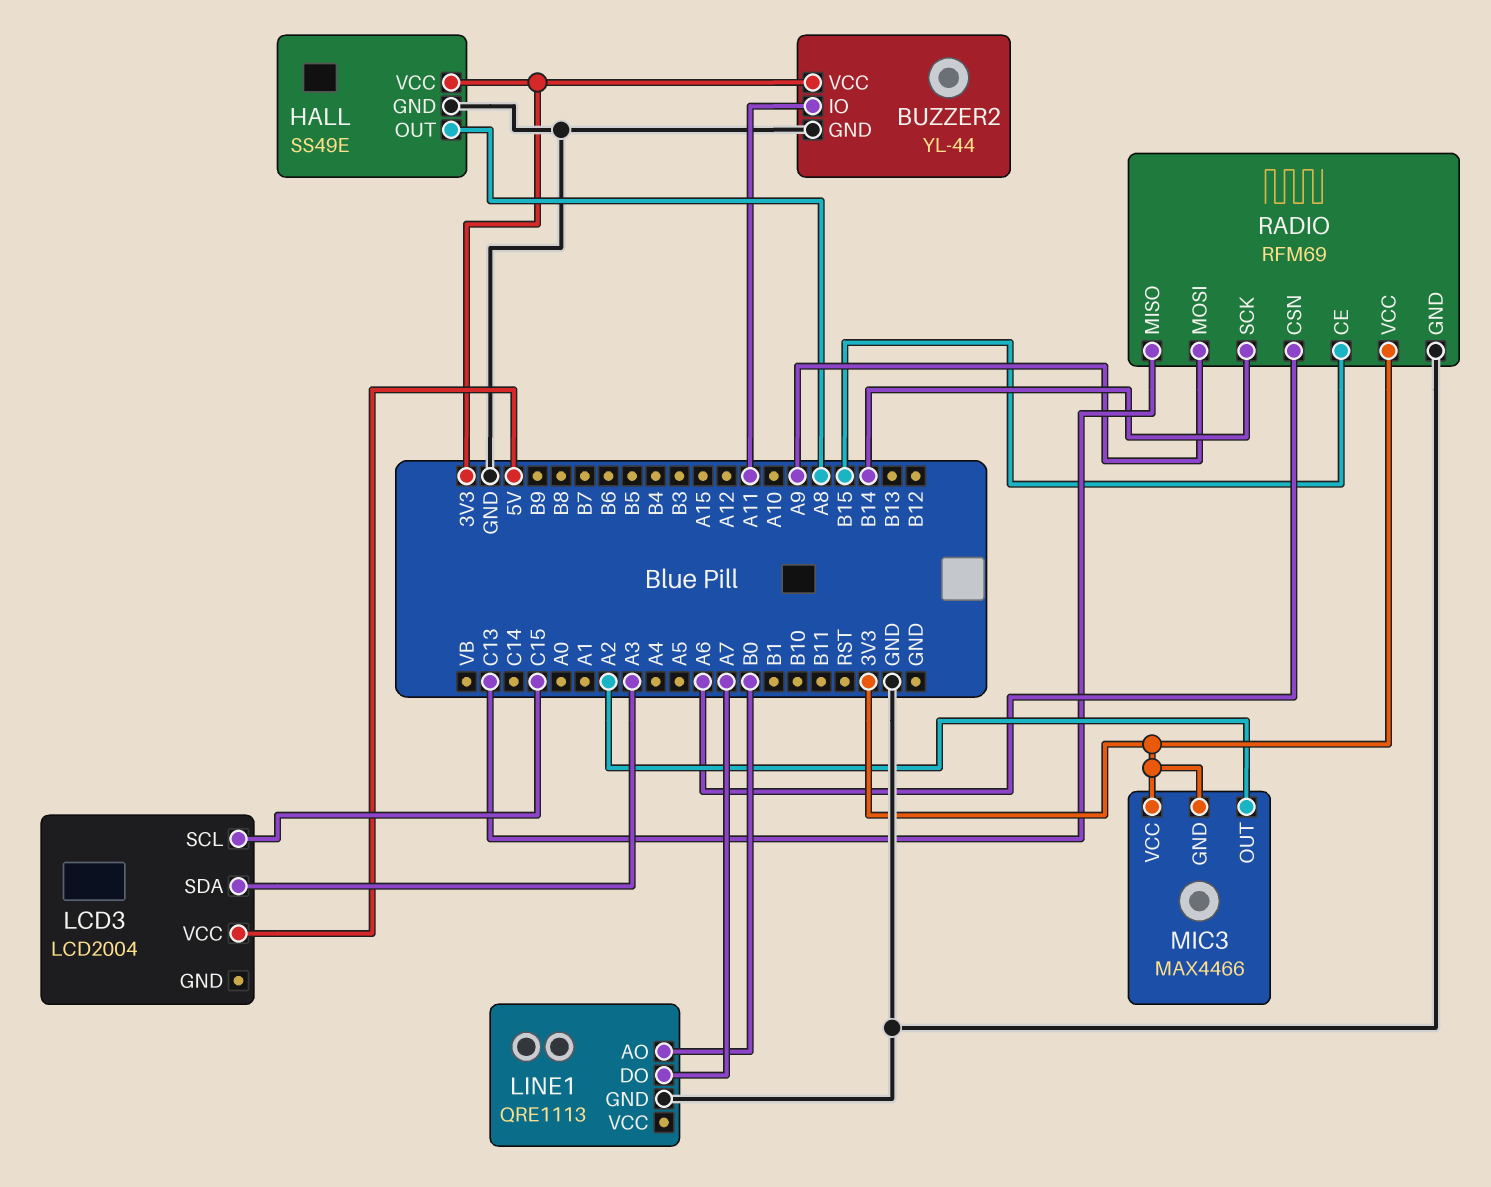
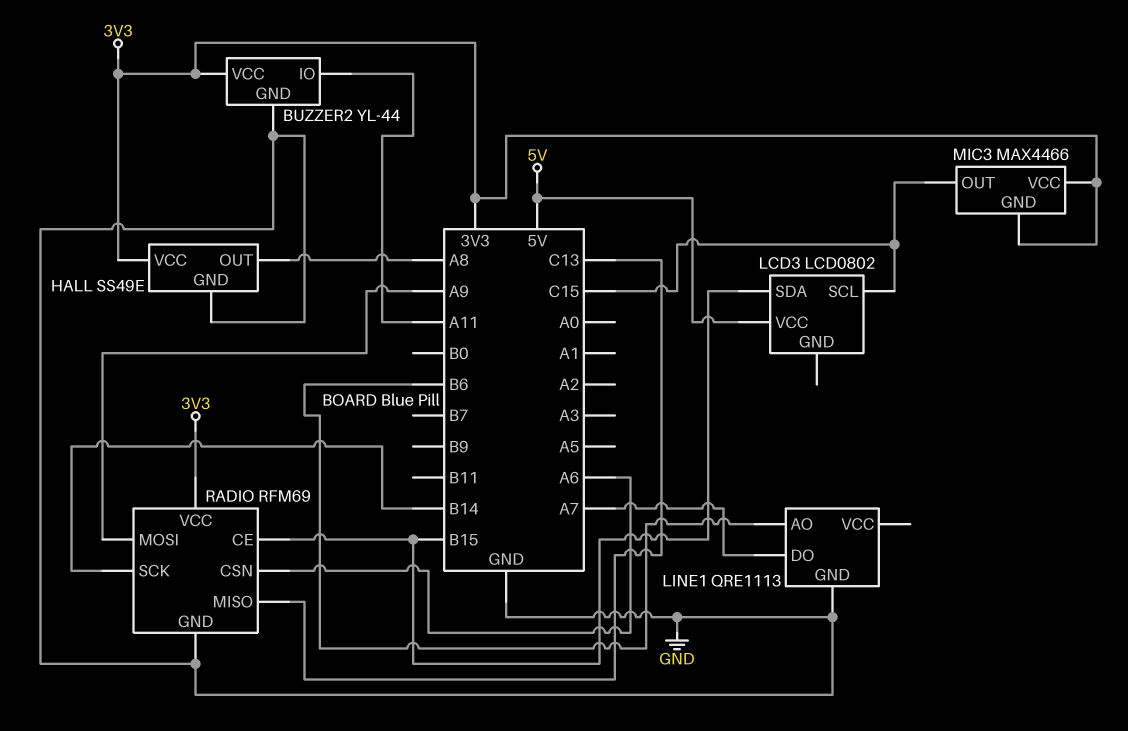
LCD3: LCD2004 -> LCD0802
LCD3 pin SDA: A3 -> B15
LINE1 pin AO: B0 -> B6
MIC3 pin OUT: A2 -> C15

